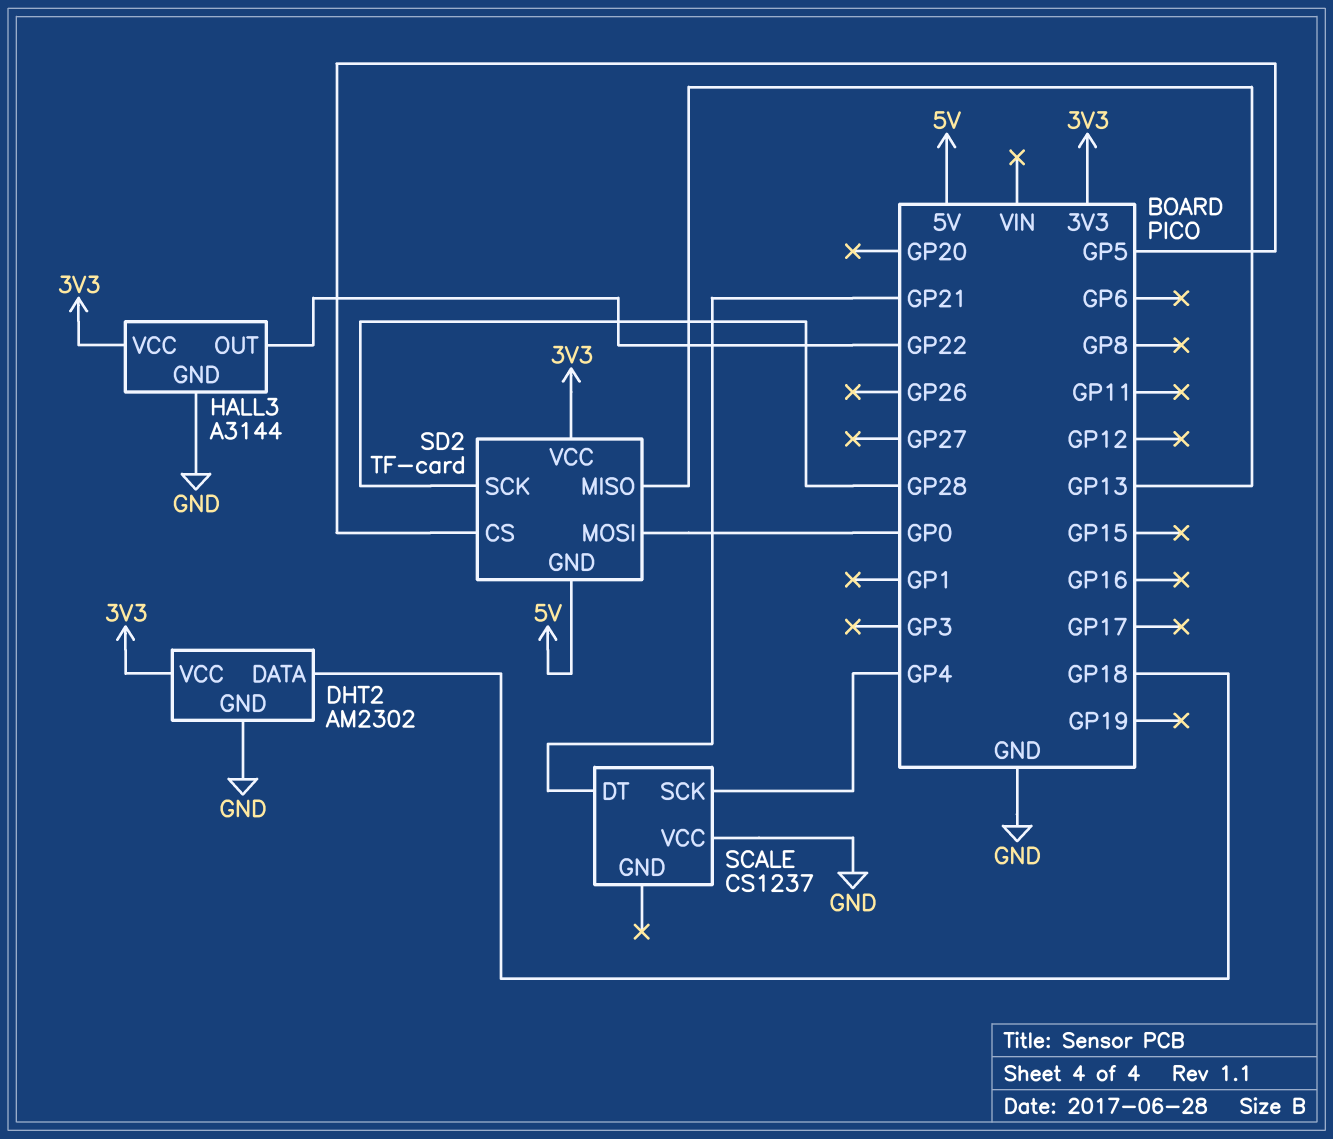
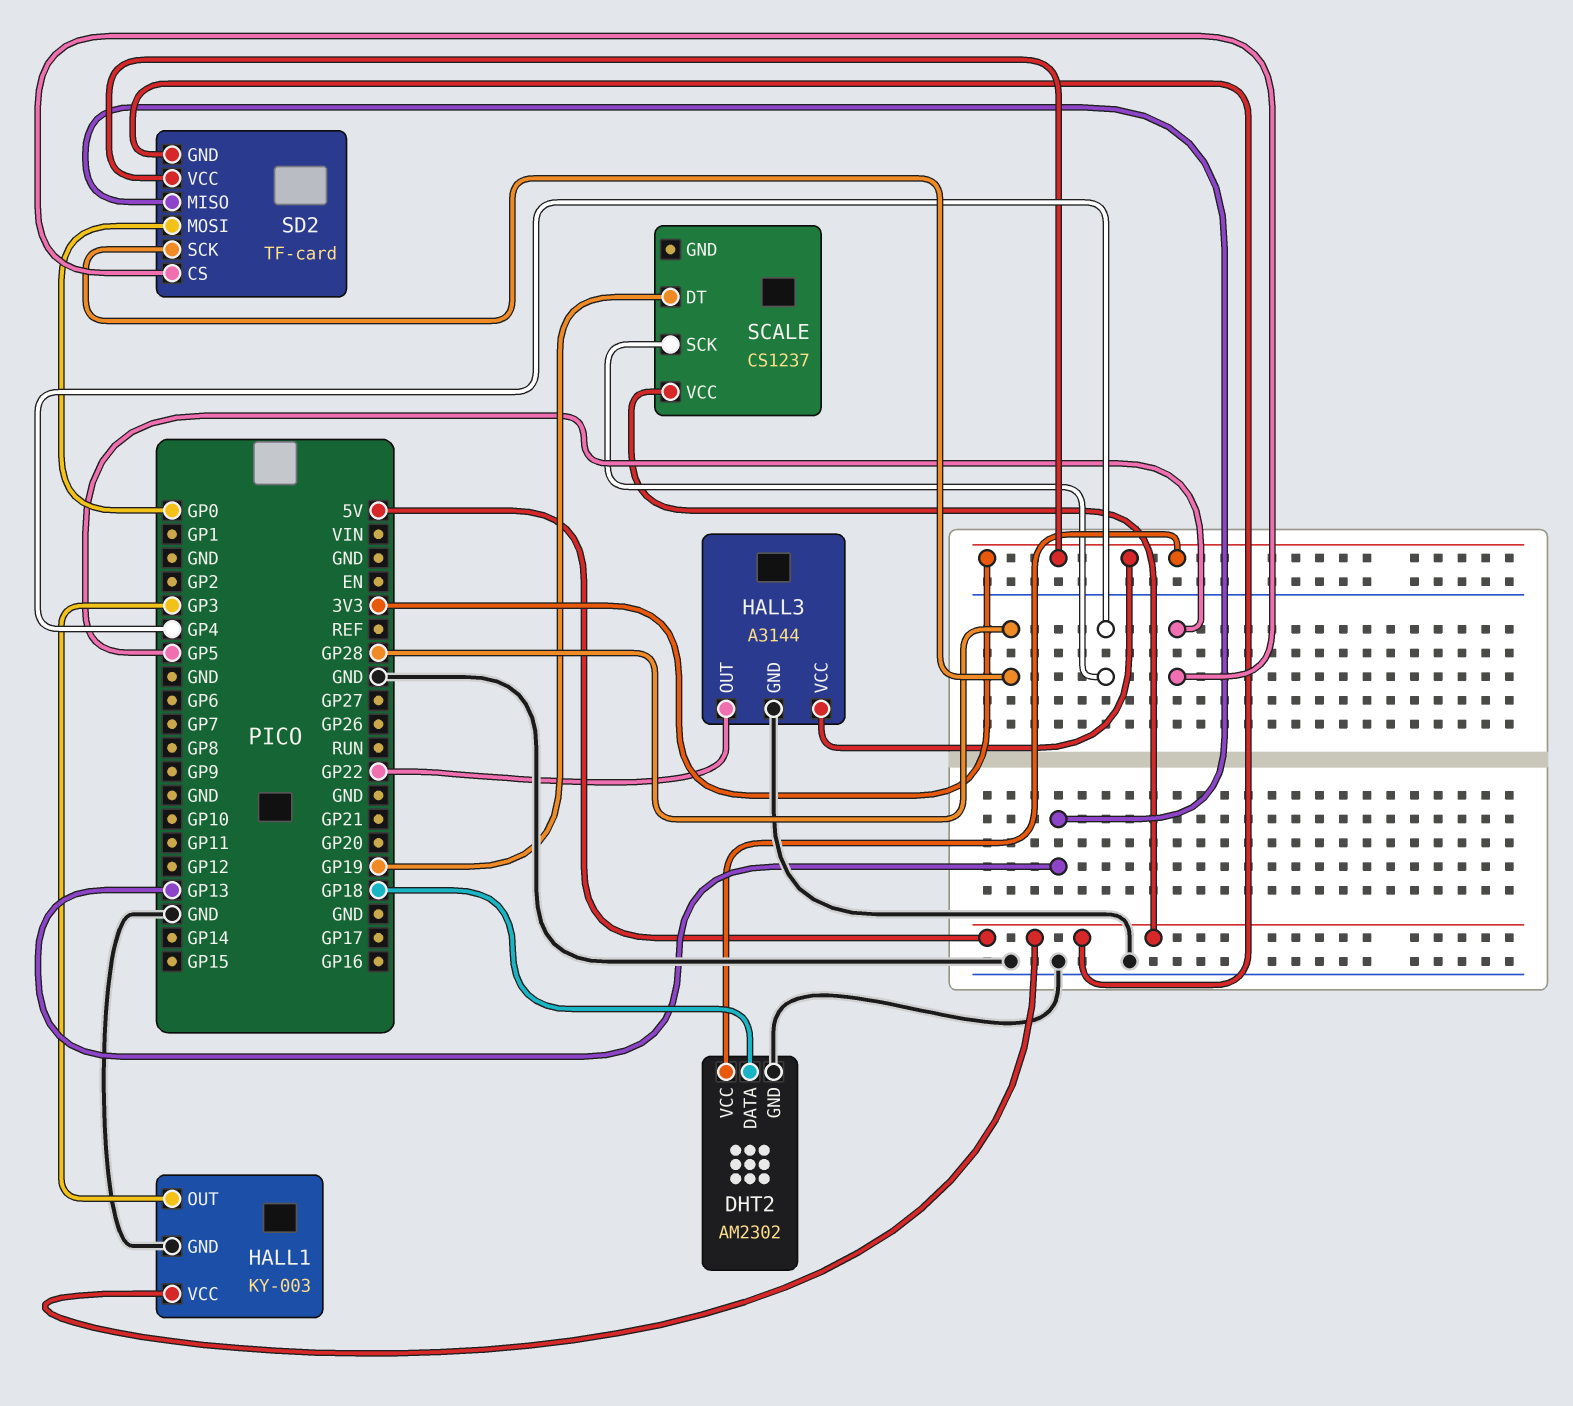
HALL1: none -> KY-003
HALL1 pin GND: none -> GND
HALL1 pin OUT: none -> GP3
HALL1 pin VCC: none -> 5V
SCALE pin DT: GP21 -> GP19
SCALE pin VCC: GND -> 5V

